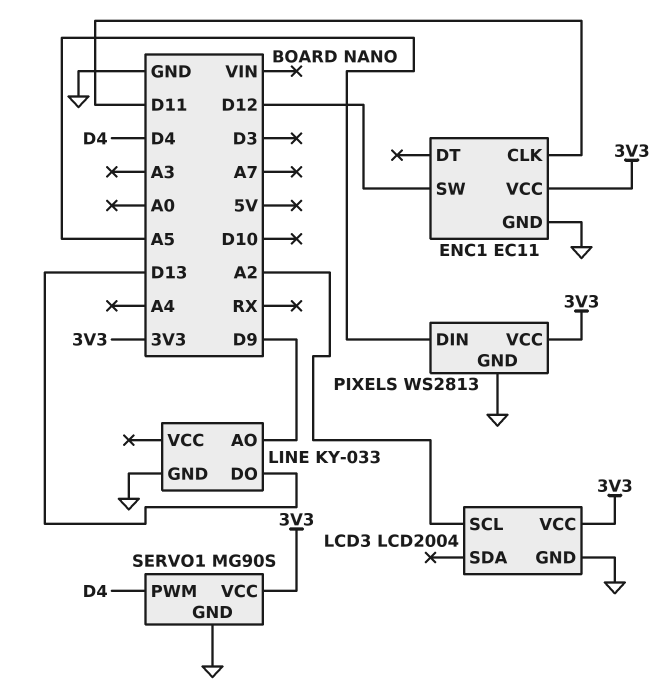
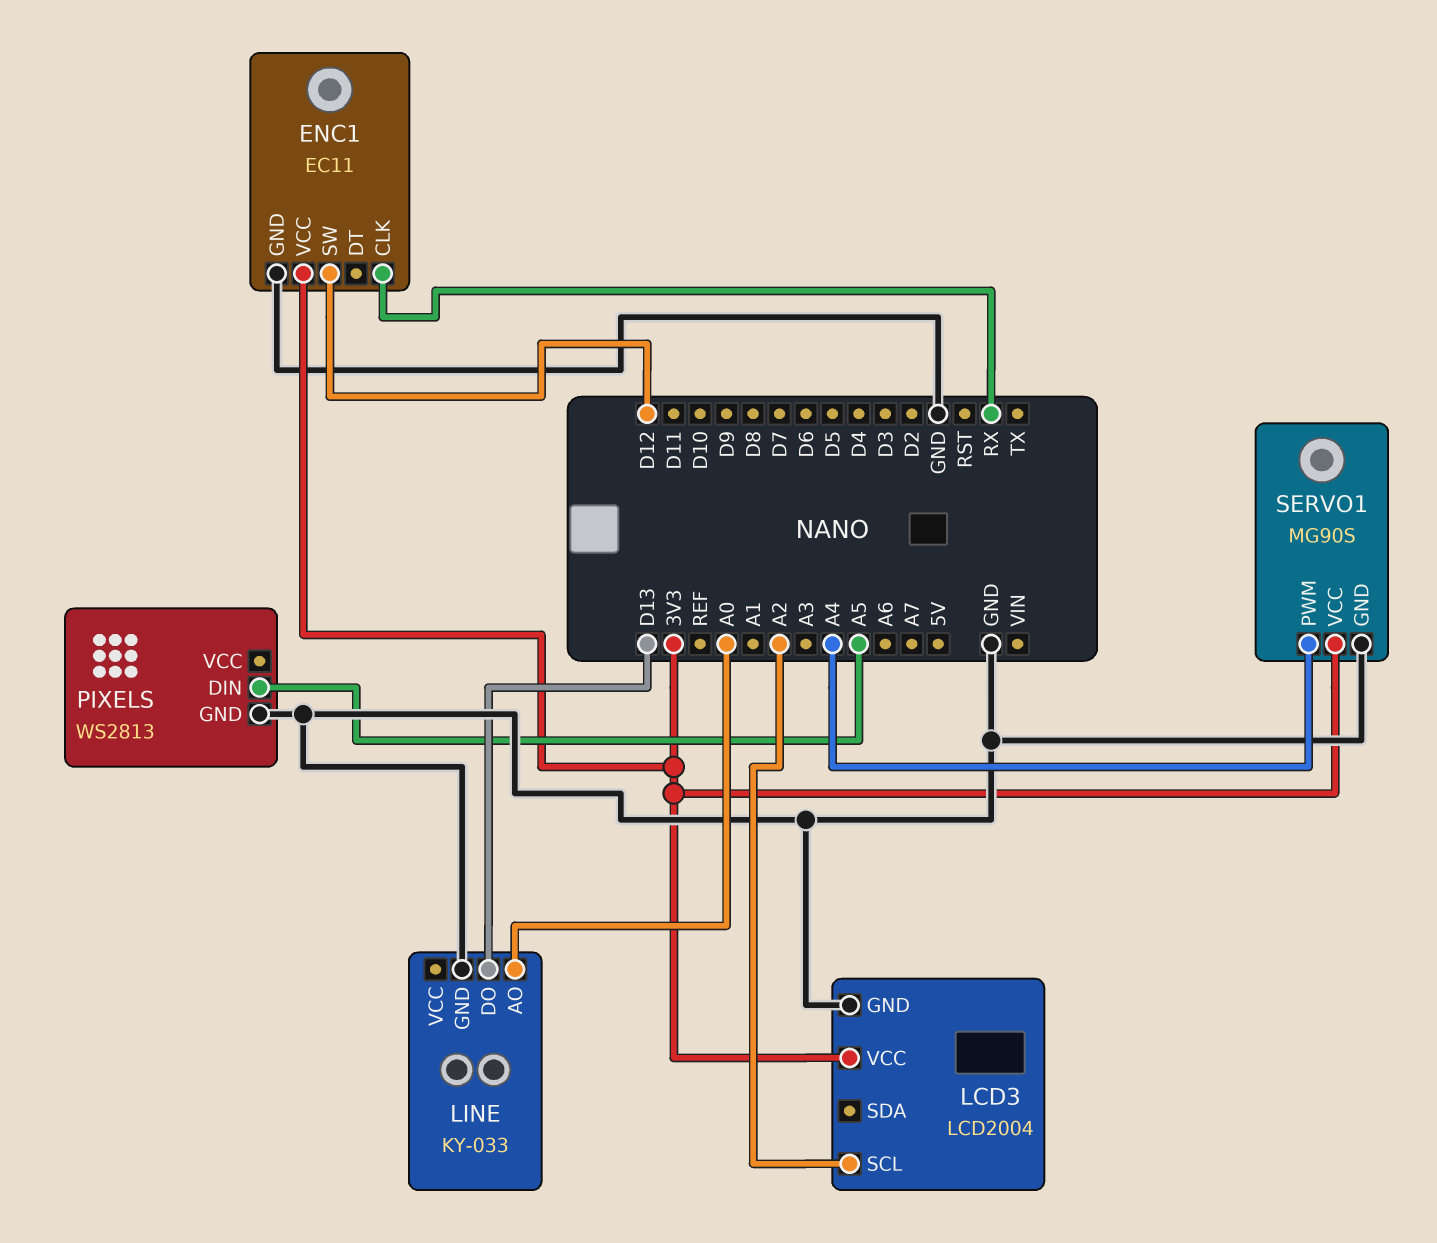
ENC1 pin CLK: D11 -> RX
LINE pin AO: D9 -> A0
PIXELS pin VCC: 3V3 -> none
SERVO1 pin PWM: D4 -> A4

